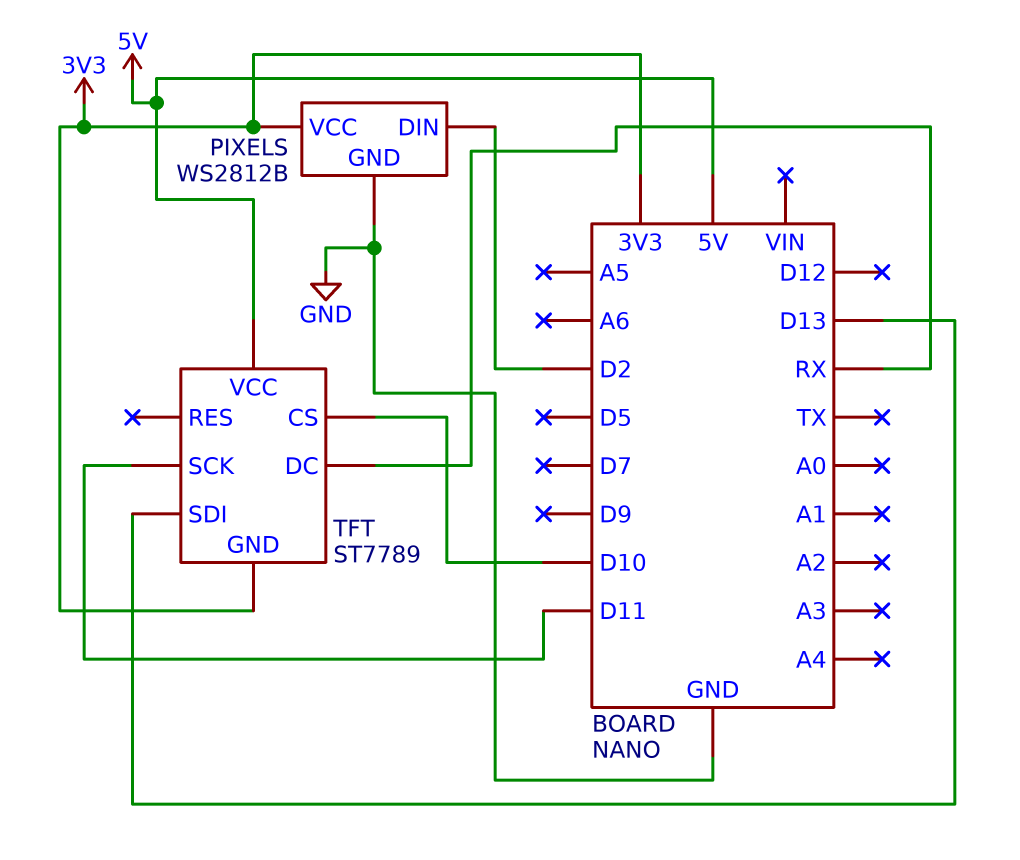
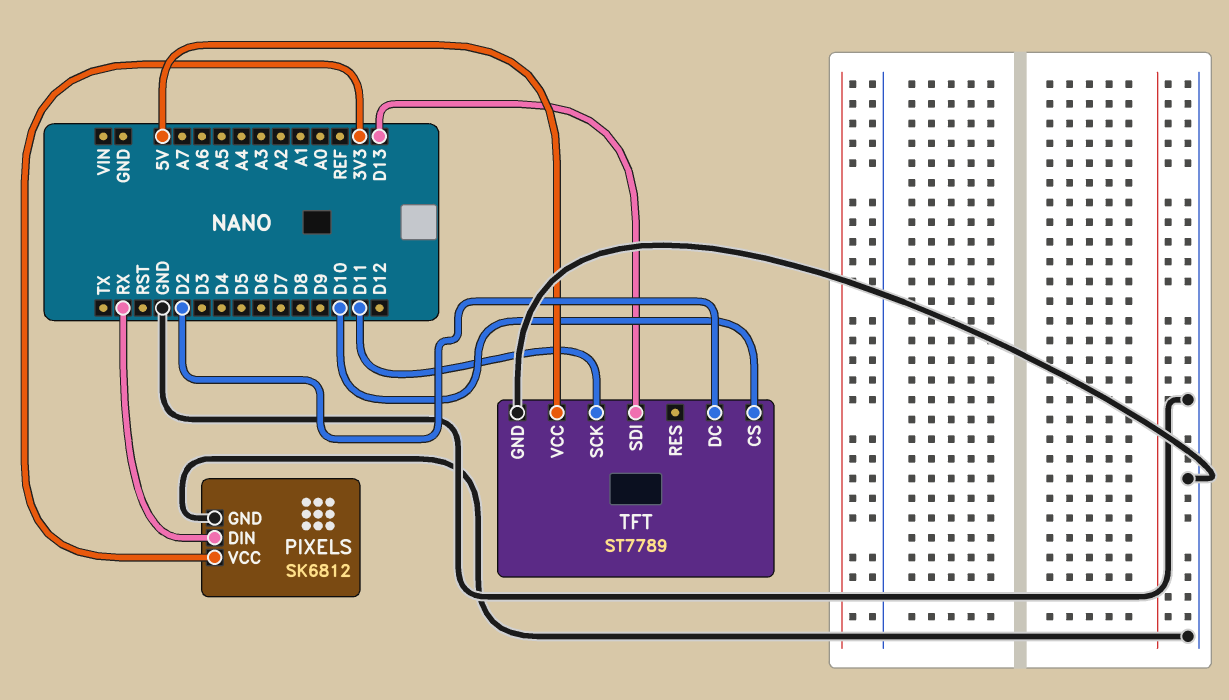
PIXELS: WS2812B -> SK6812
PIXELS pin DIN: D2 -> RX
TFT pin DC: RX -> D2
TFT pin GND: 3V3 -> GND

